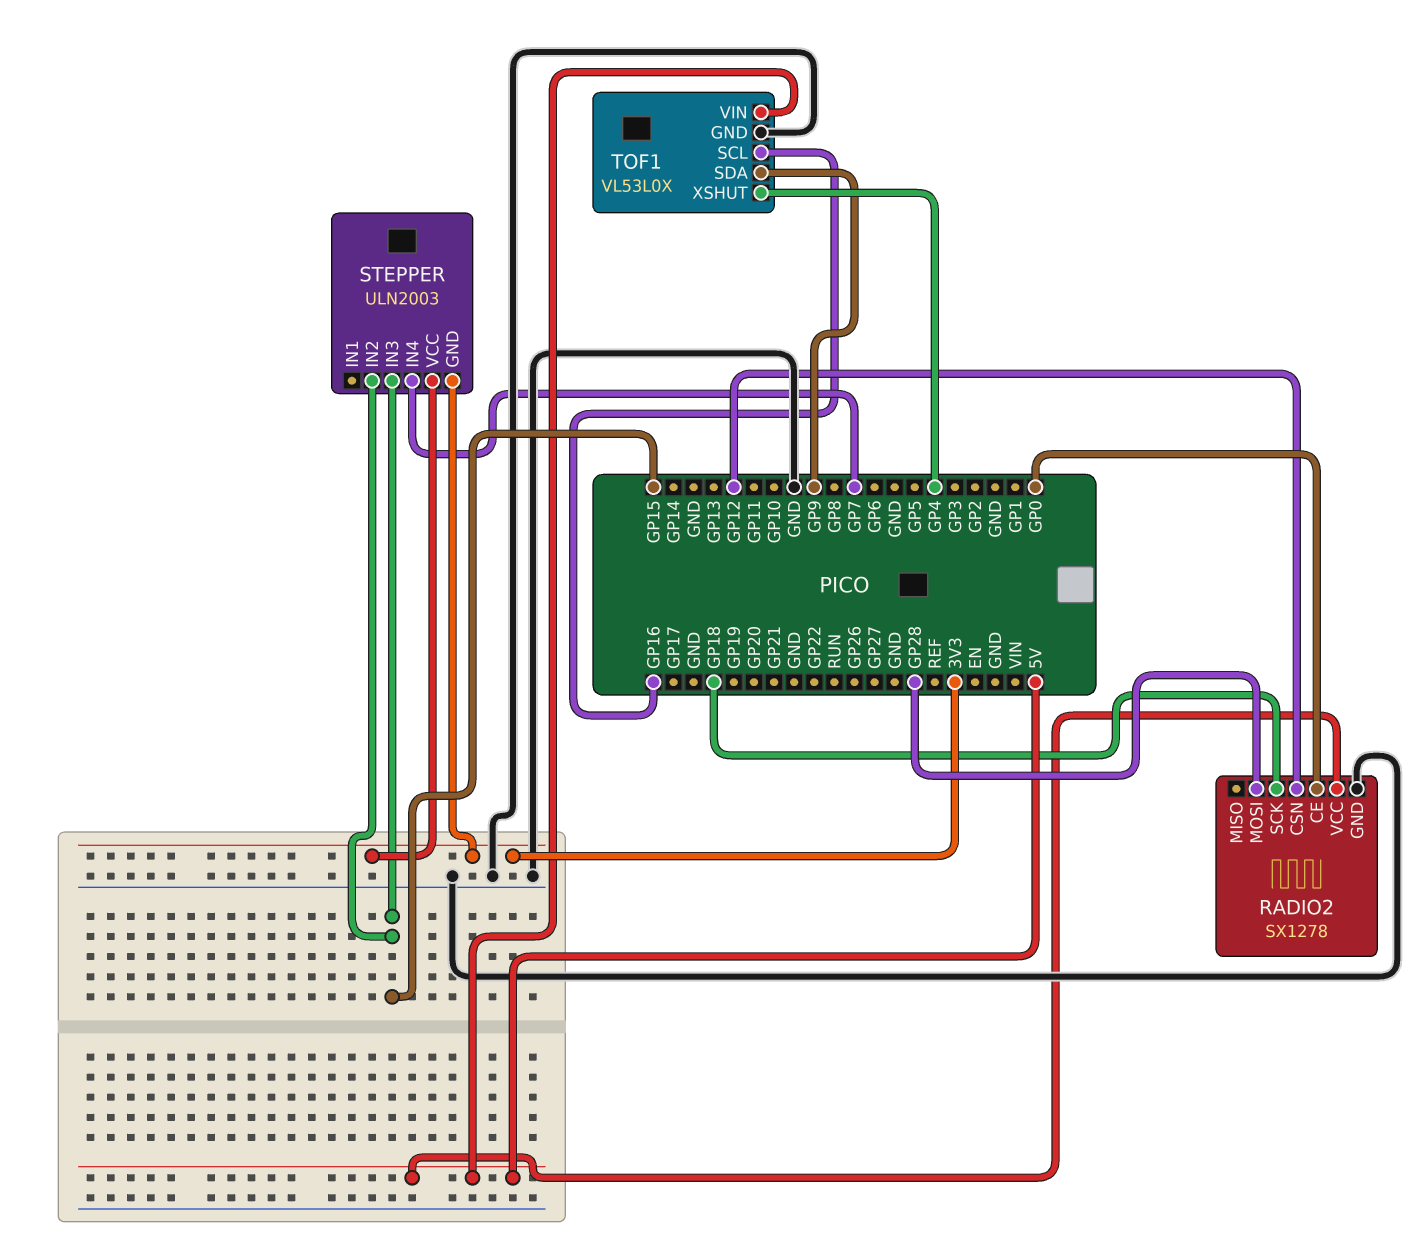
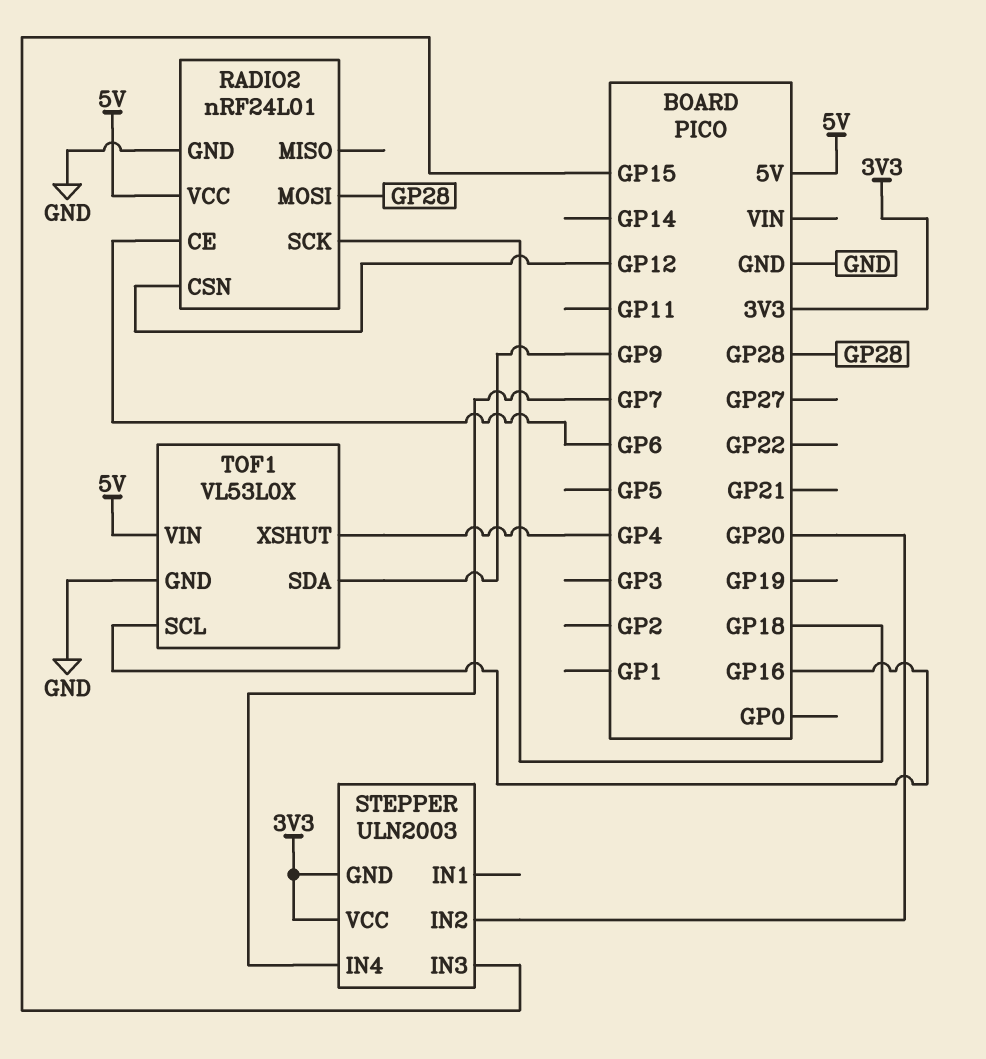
RADIO2: SX1278 -> nRF24L01
RADIO2 pin CE: GP0 -> GP6
STEPPER pin IN2: GP15 -> GP20

